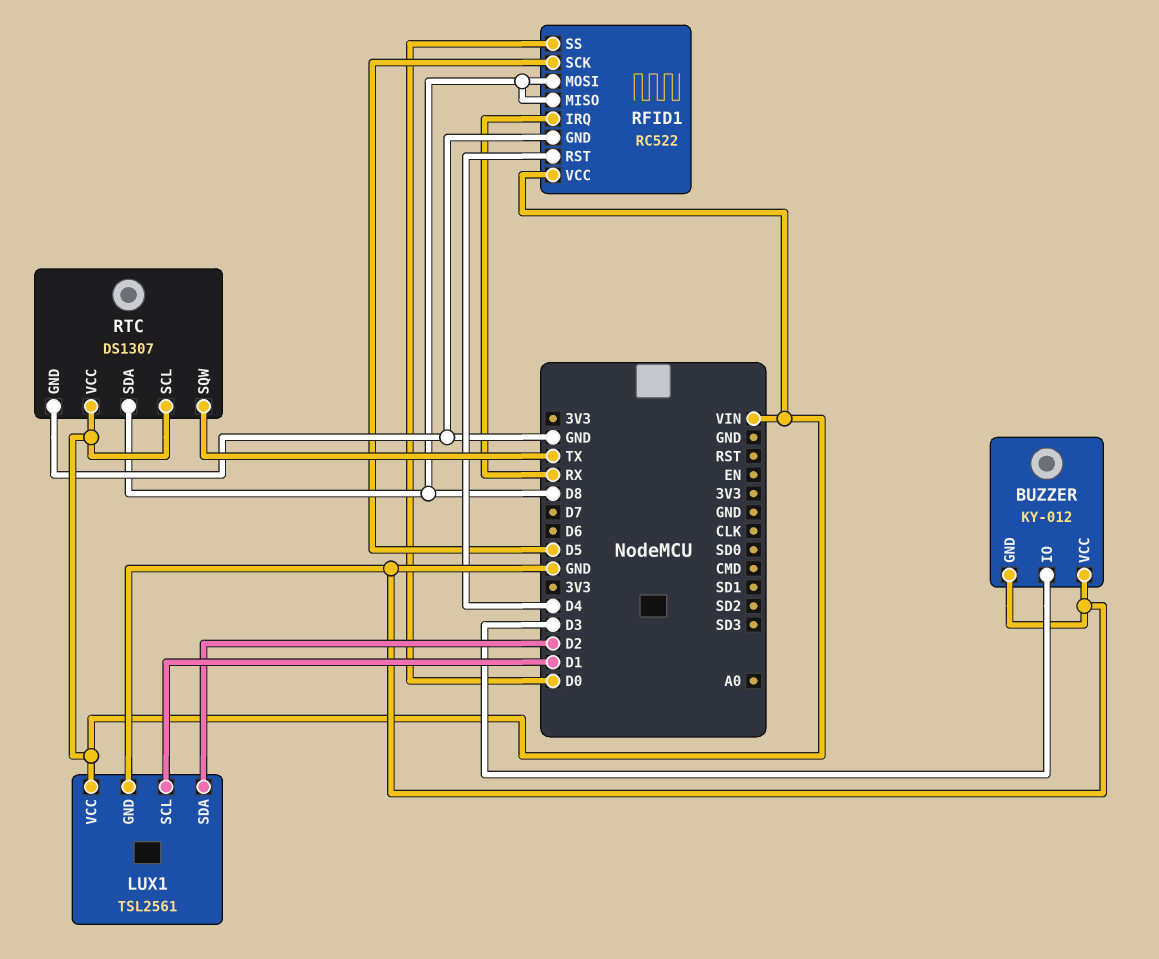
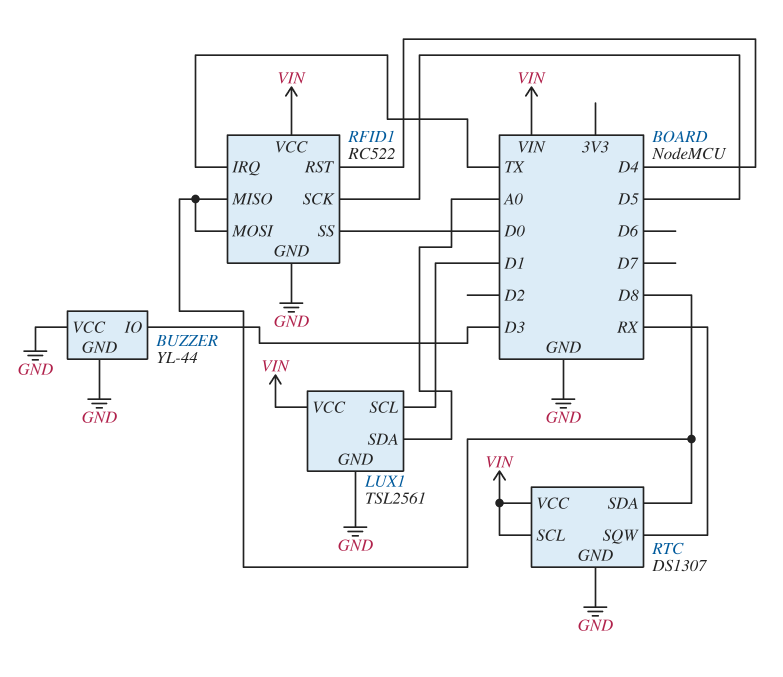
BUZZER: KY-012 -> YL-44
LUX1 pin SDA: D2 -> A0
RFID1 pin IRQ: RX -> TX
RTC pin SQW: TX -> RX

